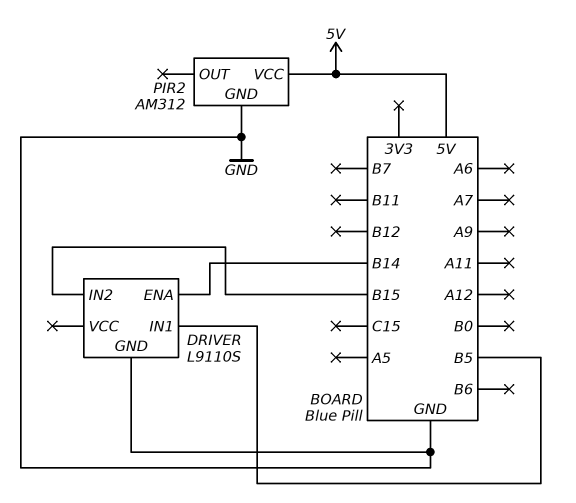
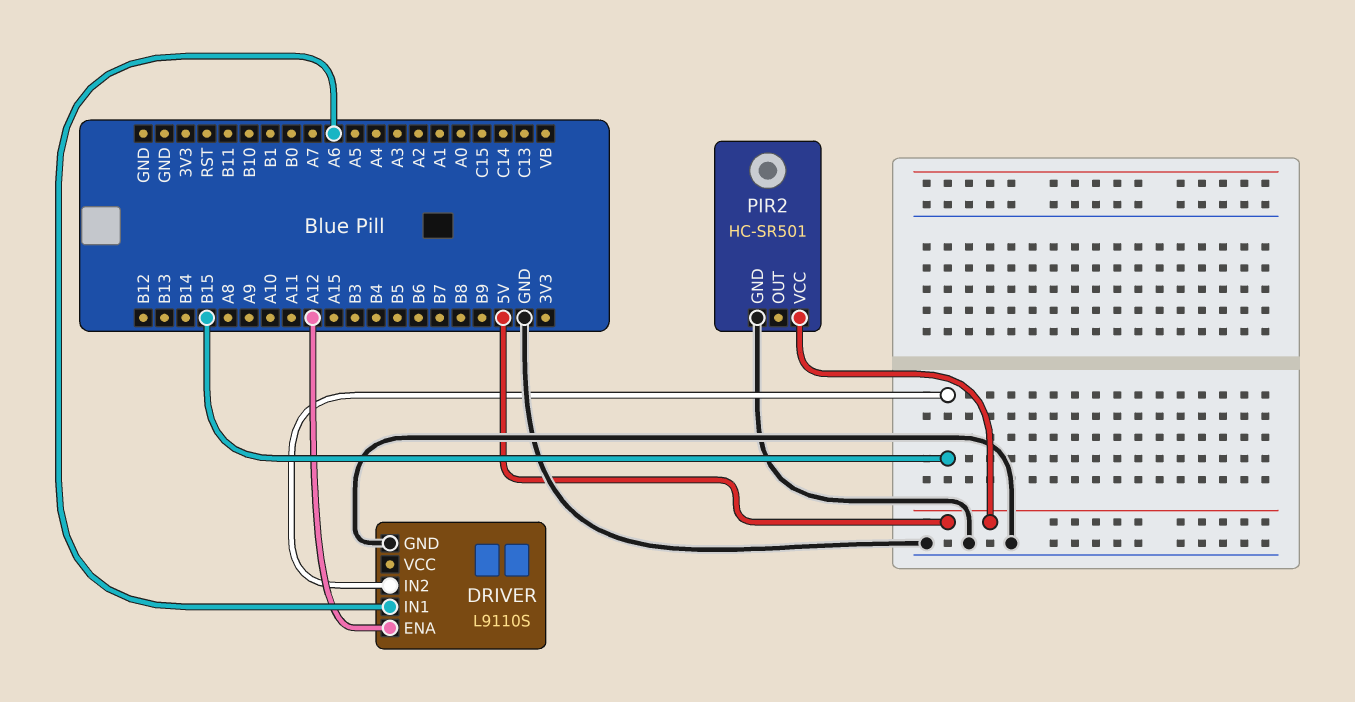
DRIVER pin ENA: B14 -> A12
DRIVER pin IN1: B5 -> A6
PIR2: AM312 -> HC-SR501

